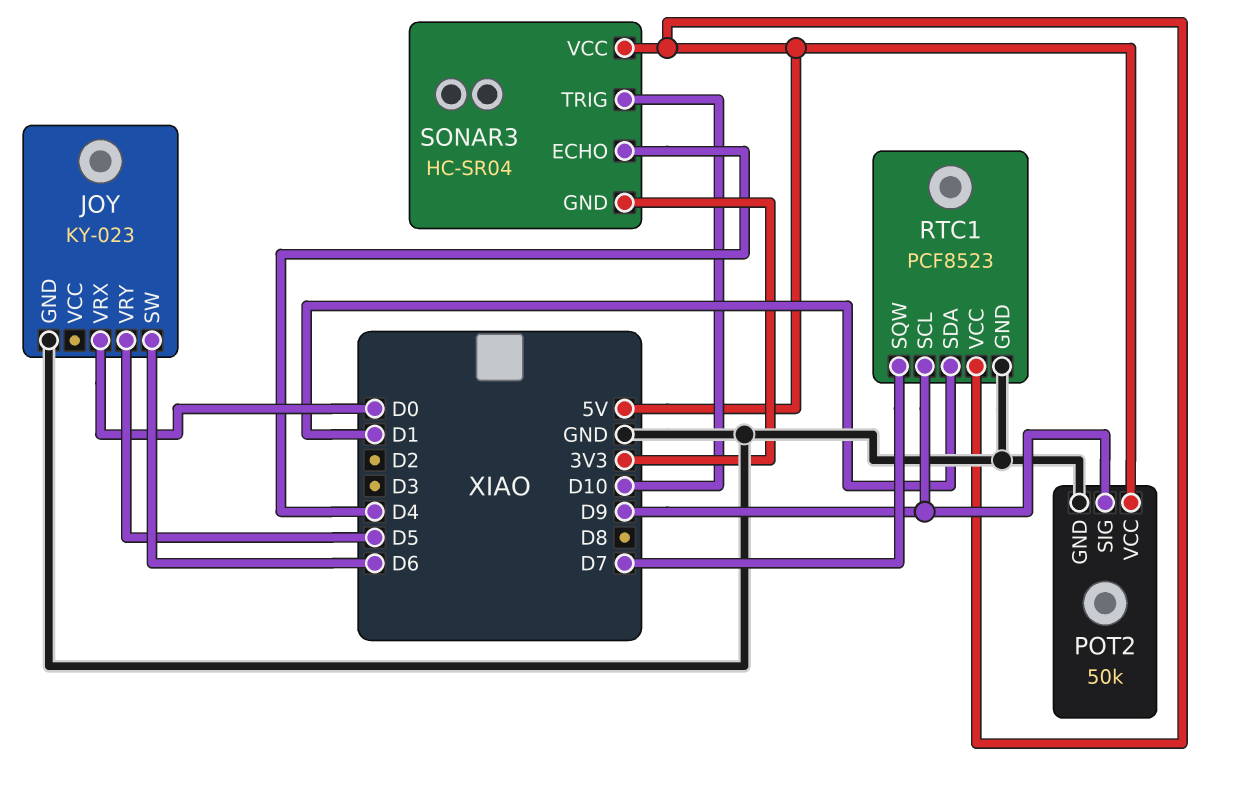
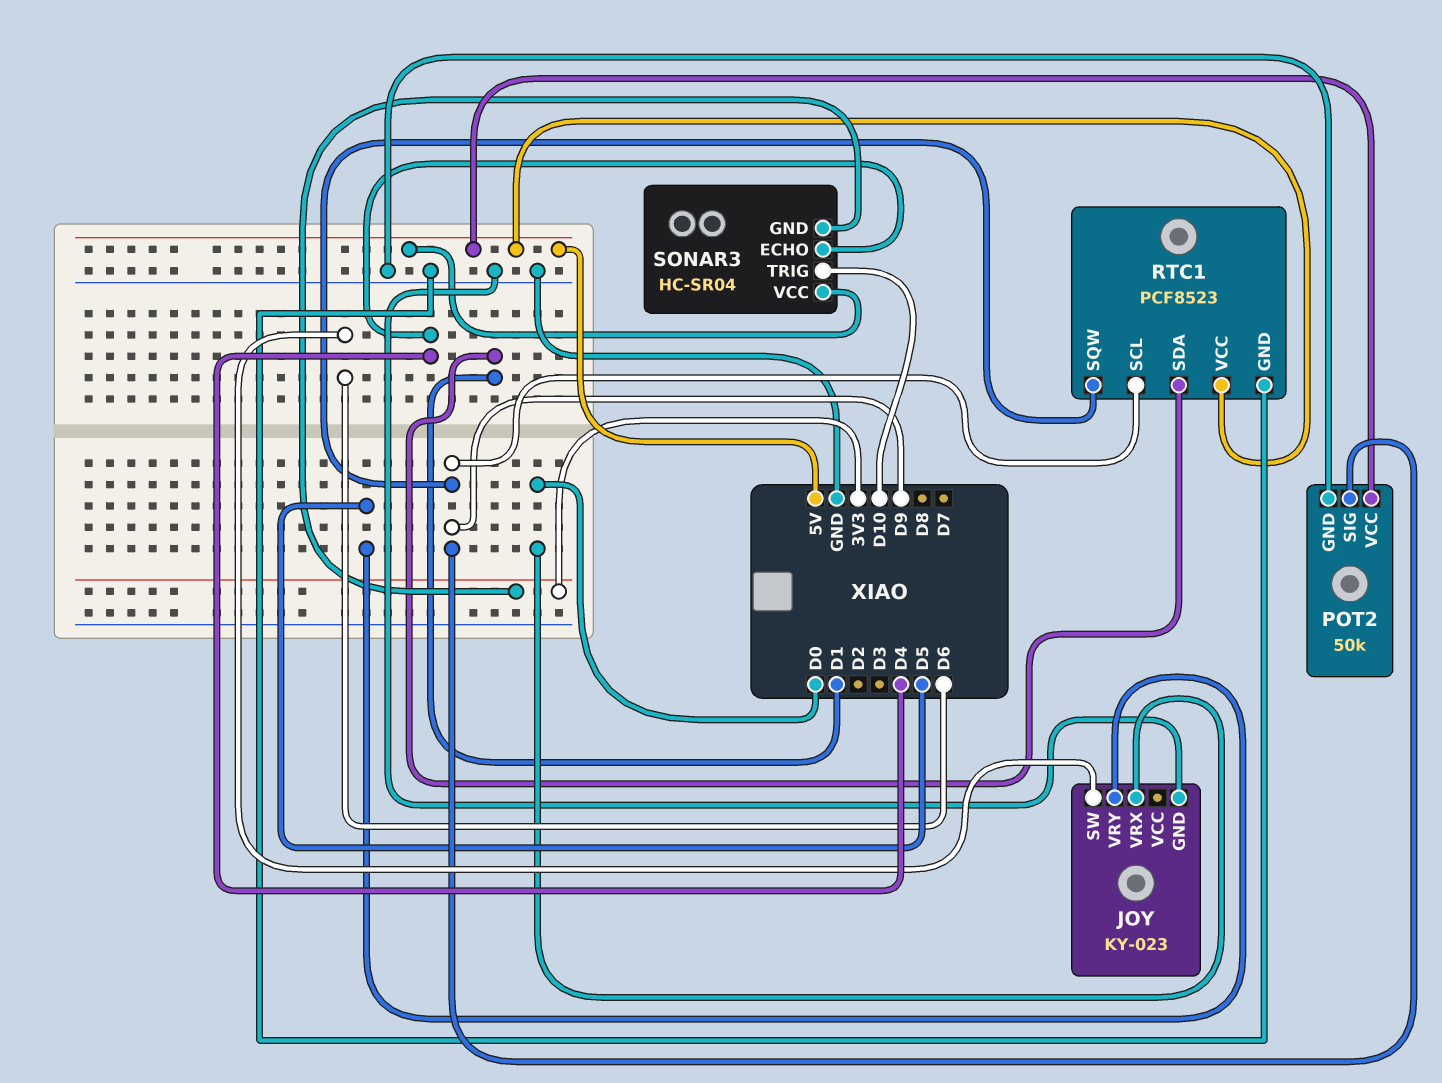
RTC1 pin SQW: D7 -> D9

